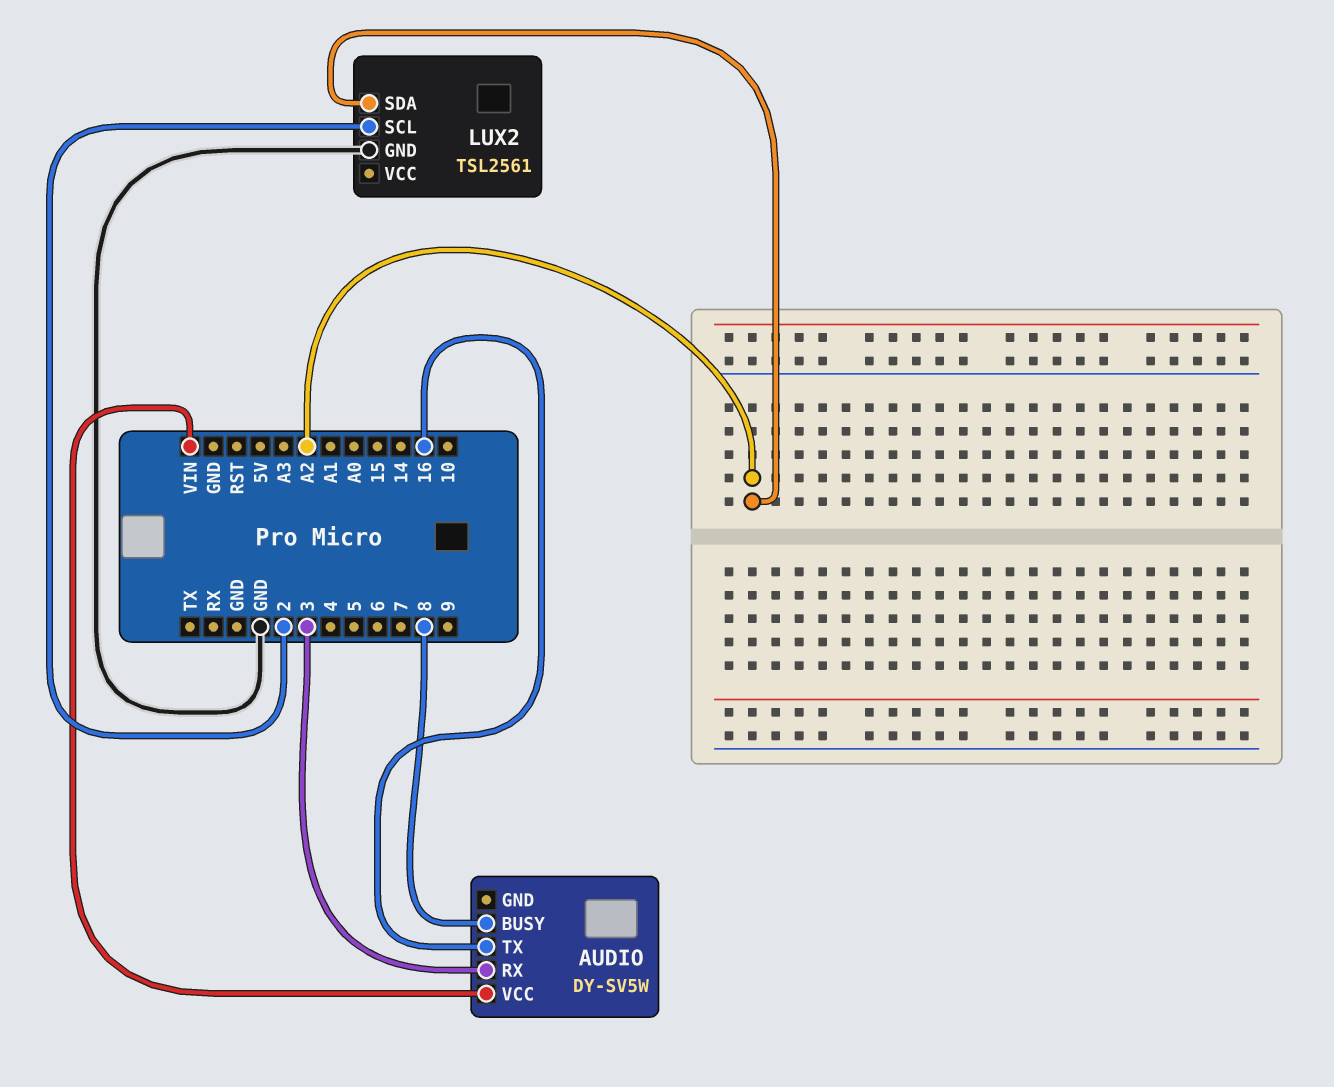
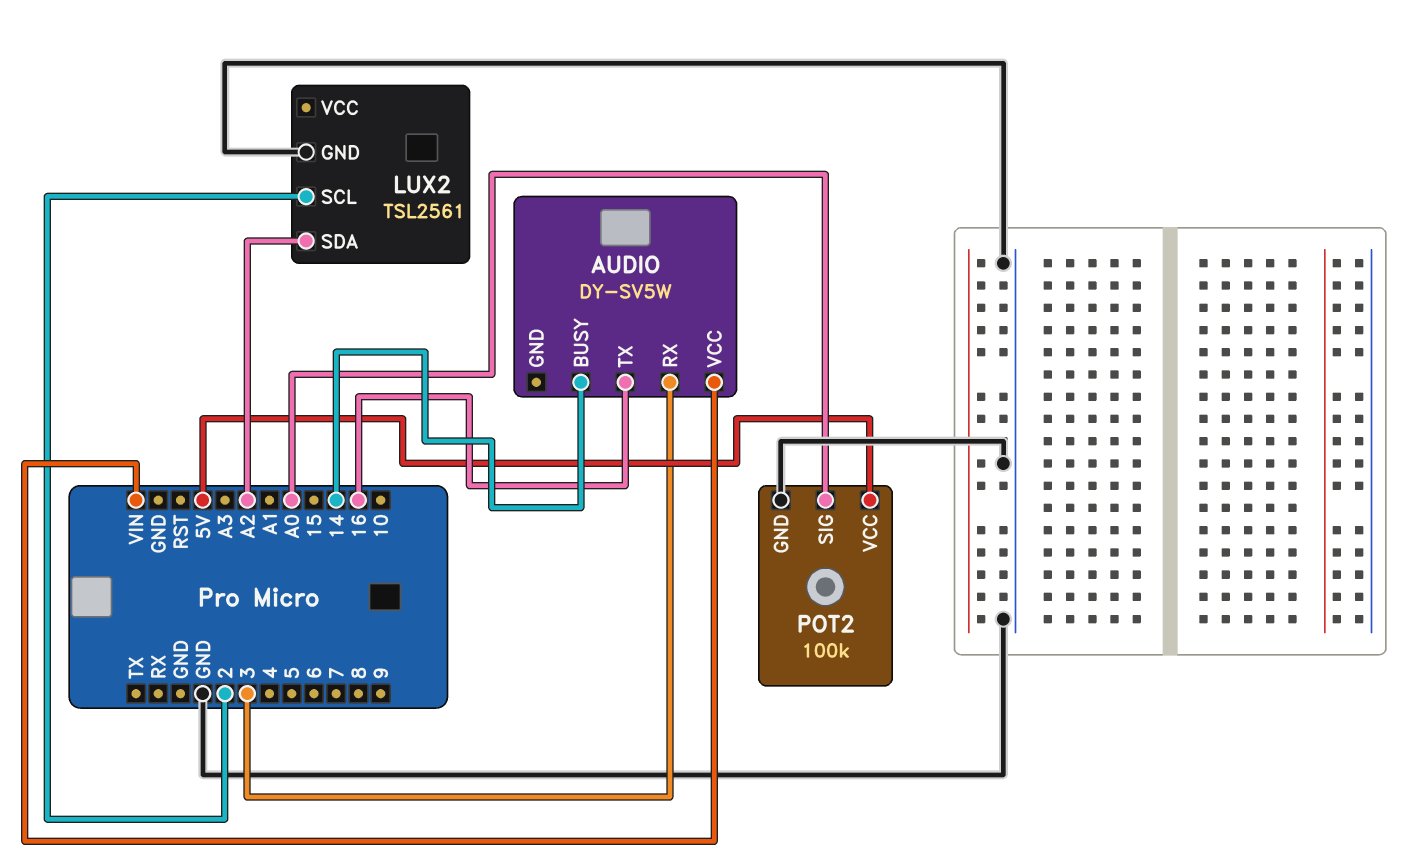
AUDIO pin BUSY: 8 -> 14
POT2: none -> 100k
POT2 pin GND: none -> GND
POT2 pin SIG: none -> A0
POT2 pin VCC: none -> 5V

